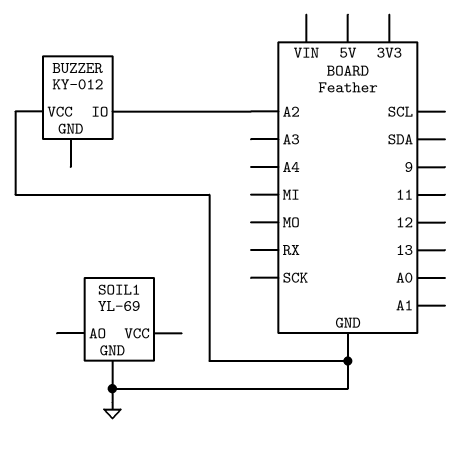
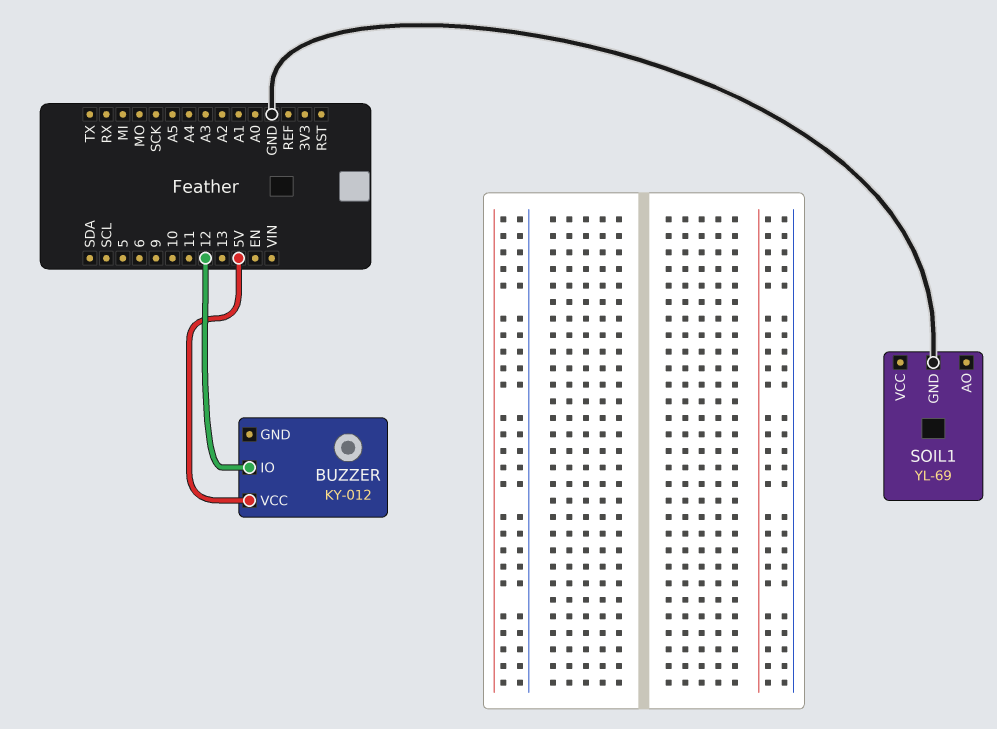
BUZZER pin IO: A2 -> 12
BUZZER pin VCC: GND -> 5V

